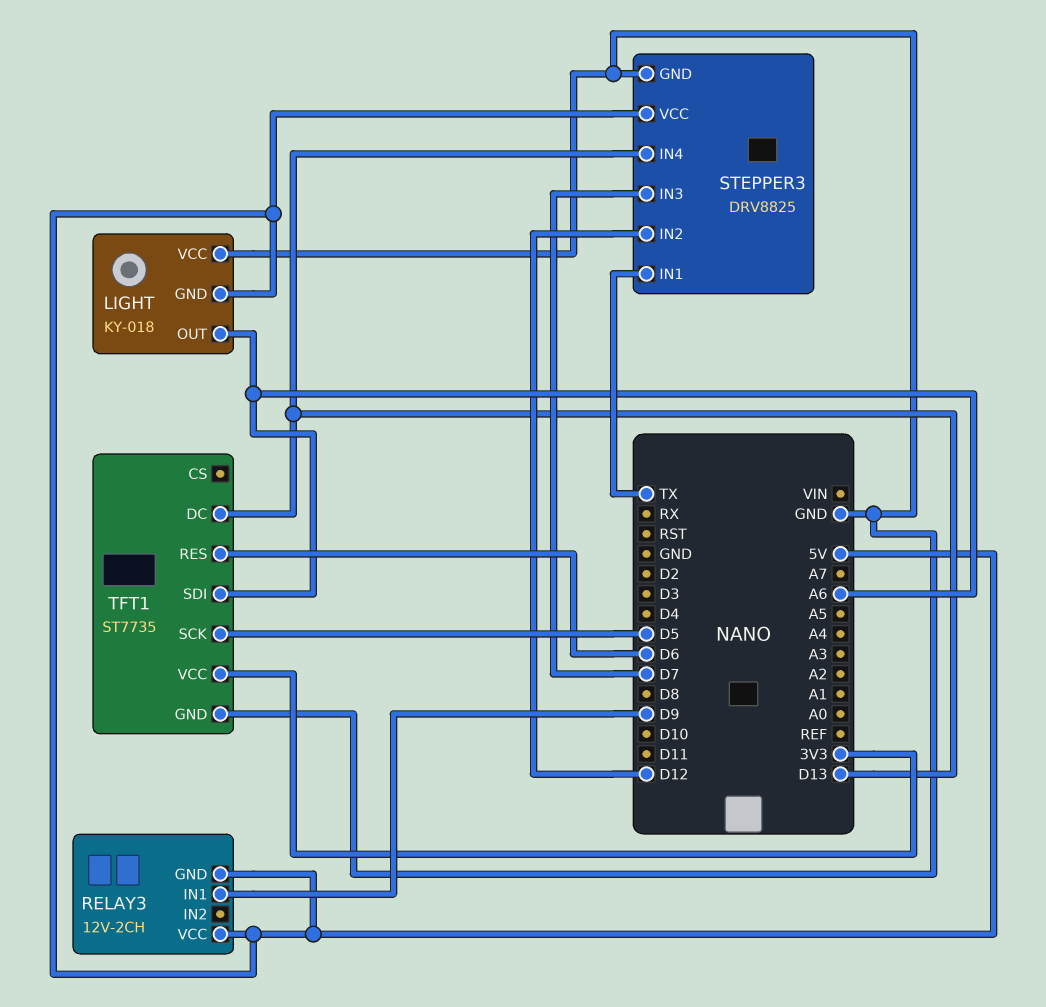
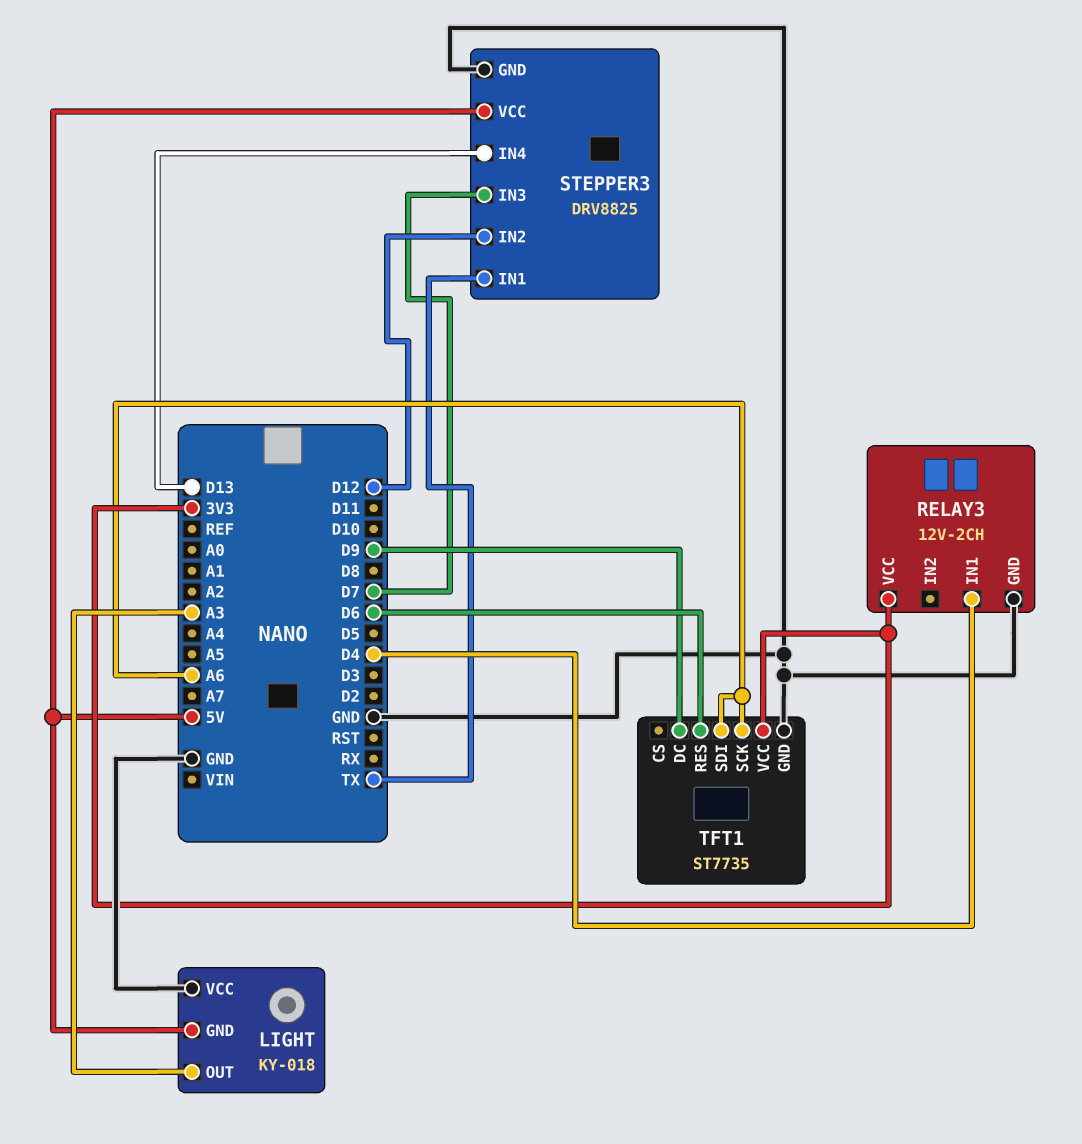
LIGHT pin OUT: A6 -> A3
RELAY3 pin GND: 5V -> GND
RELAY3 pin IN1: D9 -> D4
RELAY3 pin VCC: 5V -> 3V3
TFT1 pin DC: D13 -> D9
TFT1 pin SCK: D5 -> A6

